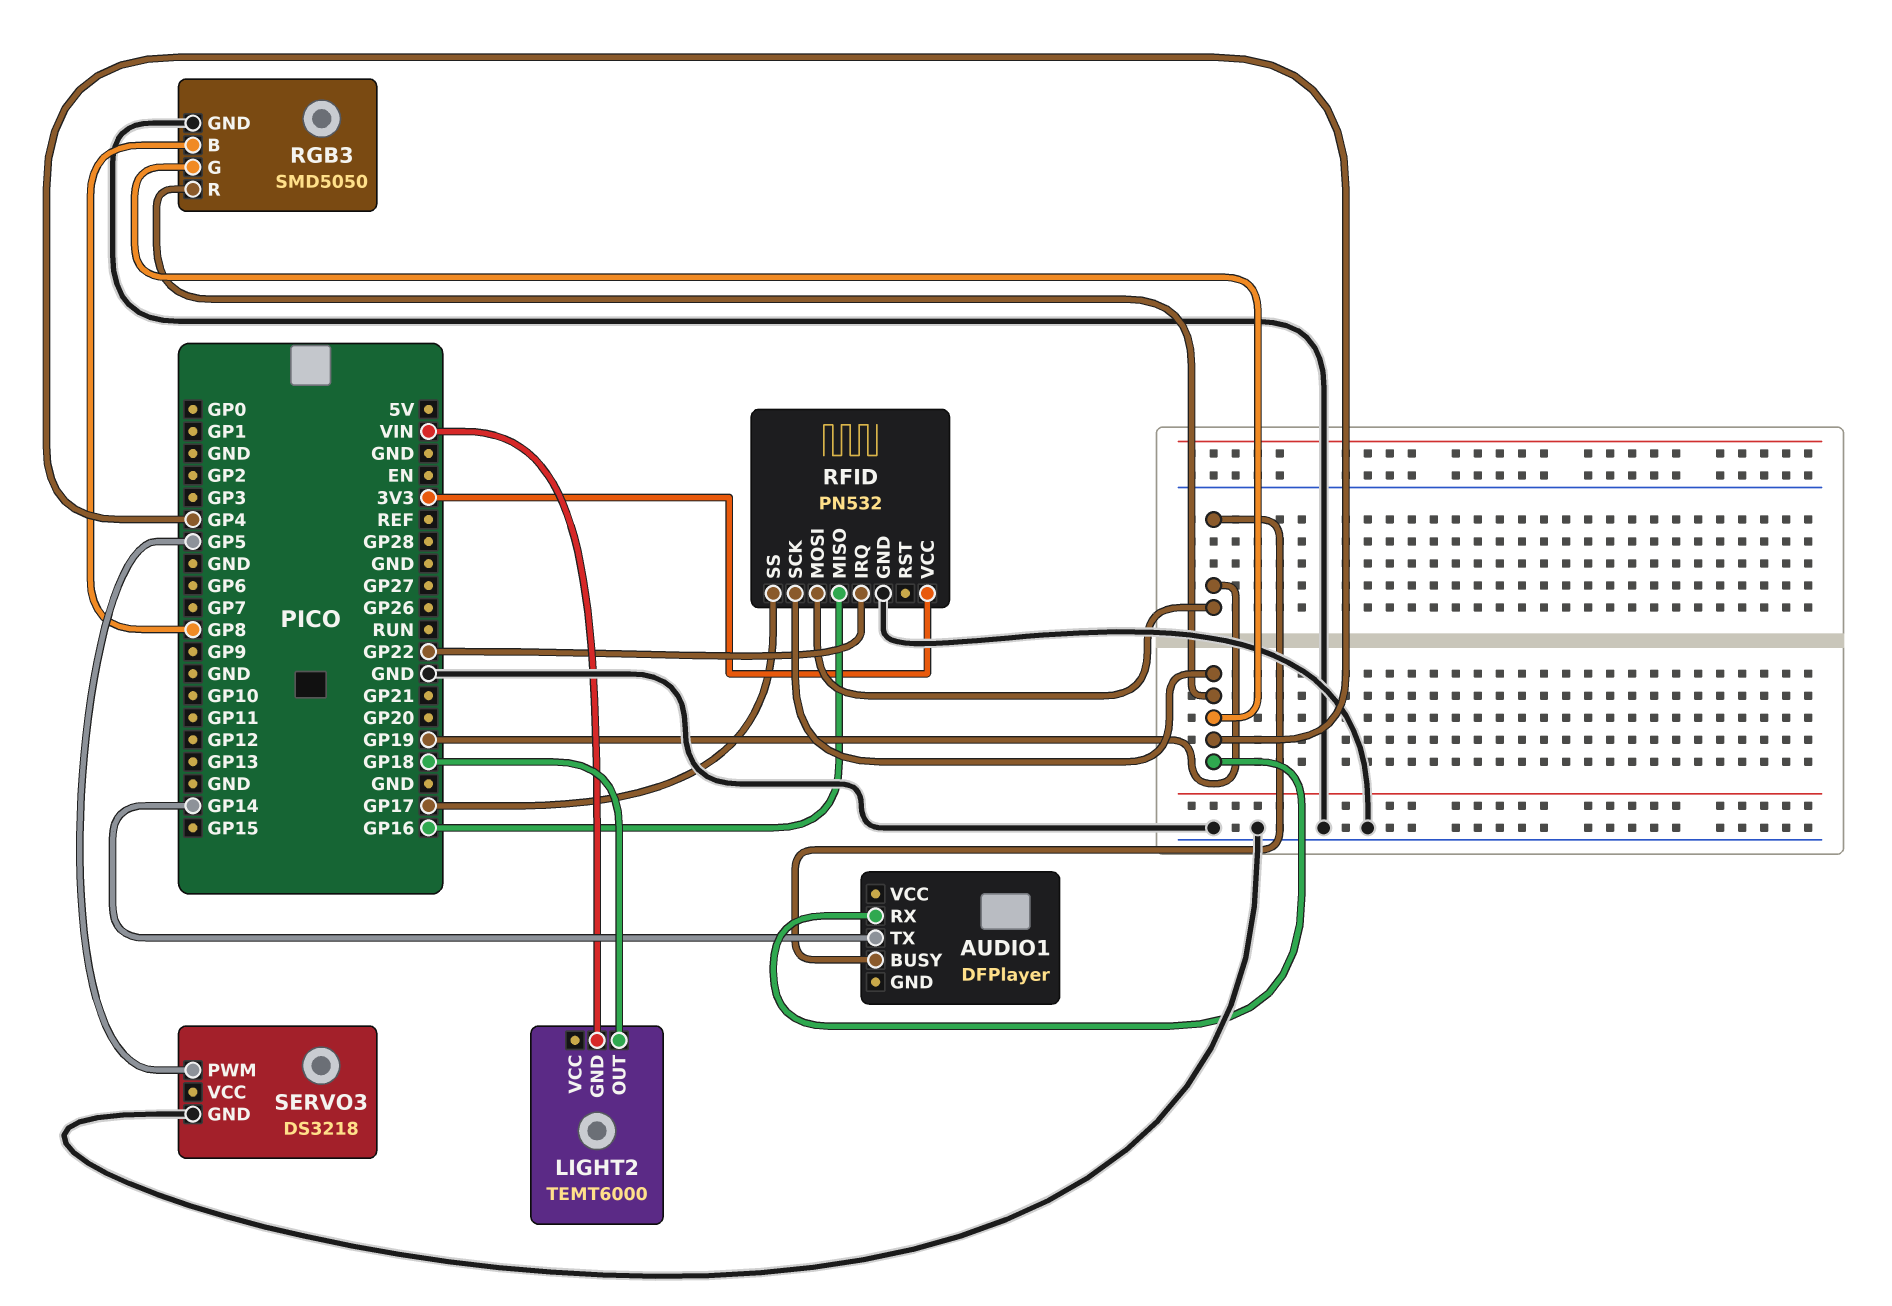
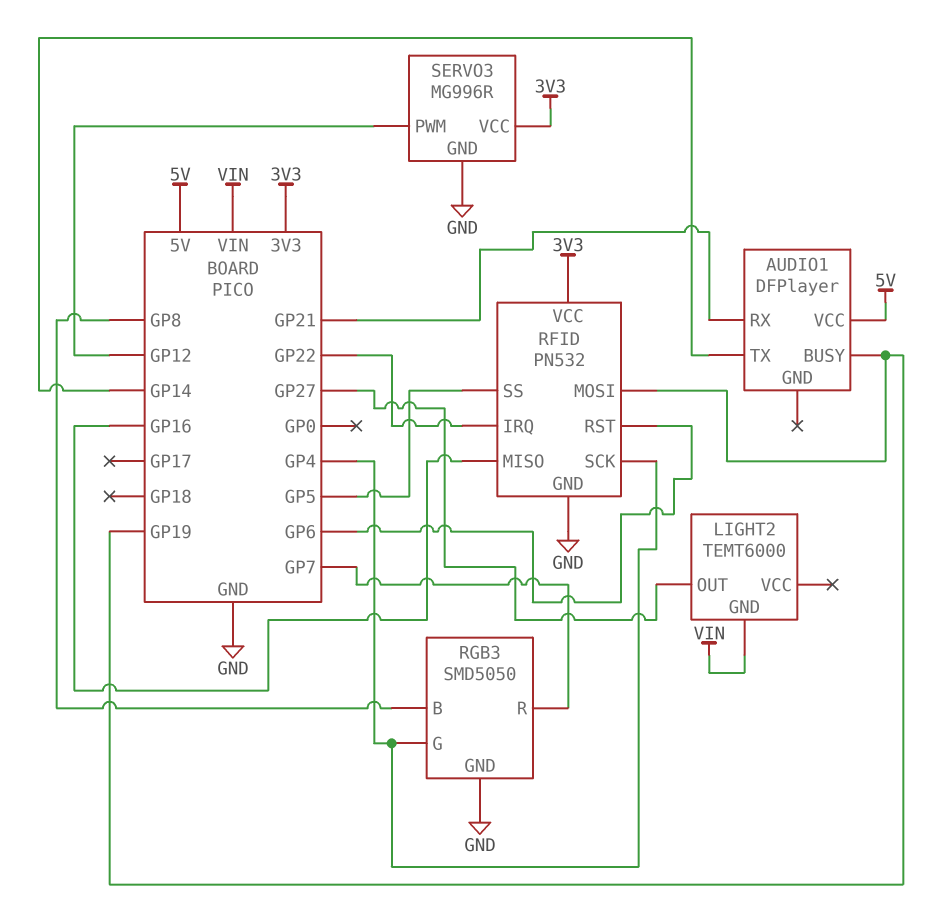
AUDIO1 pin RX: GP4 -> GP21
AUDIO1 pin VCC: none -> 5V
LIGHT2 pin OUT: GP18 -> GP27
RFID pin RST: none -> GP6
RFID pin SS: GP17 -> GP5
RGB3 pin R: GP4 -> GP7
SERVO3: DS3218 -> MG996R
SERVO3 pin PWM: GP5 -> GP12
SERVO3 pin VCC: none -> 3V3

